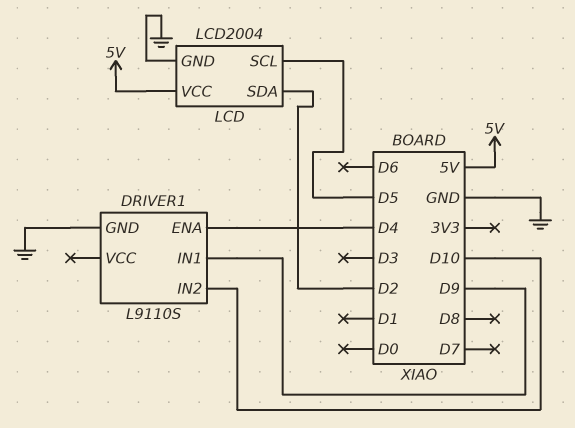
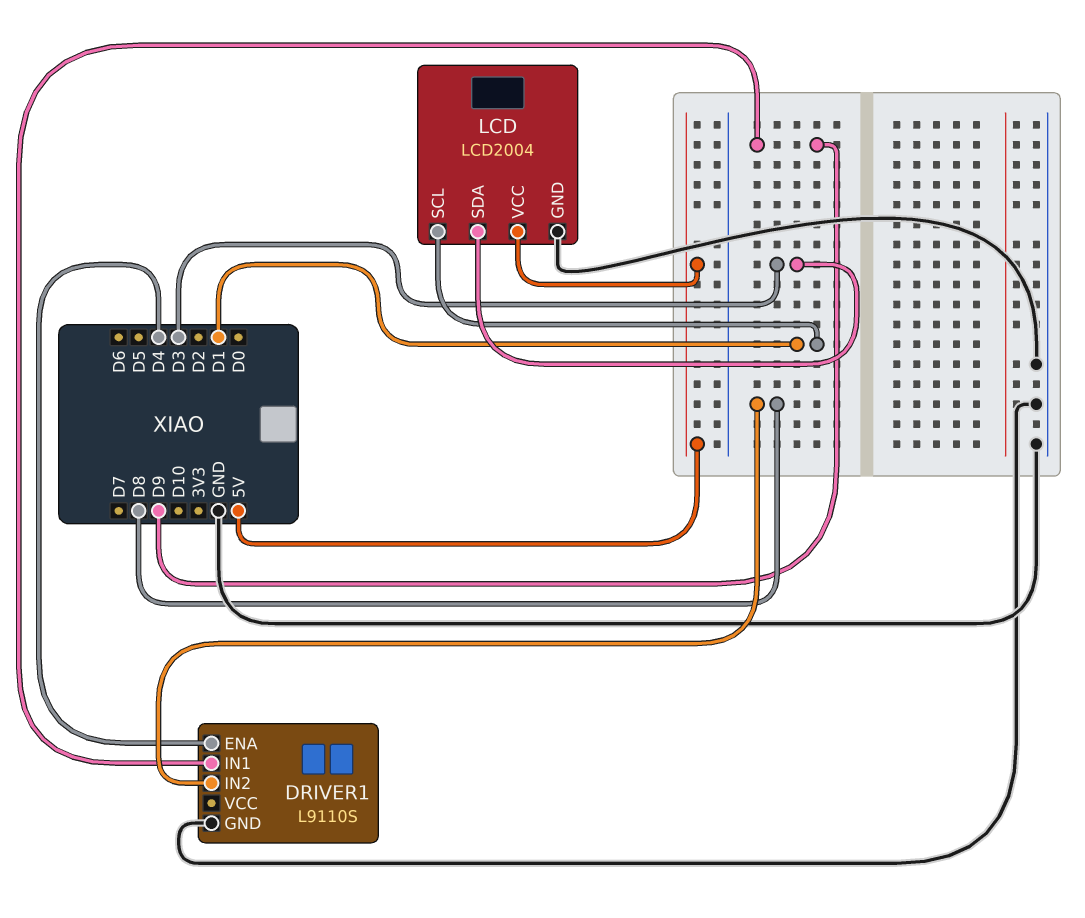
DRIVER1 pin IN2: D10 -> D8
LCD pin SCL: D5 -> D1
LCD pin SDA: D2 -> D3

